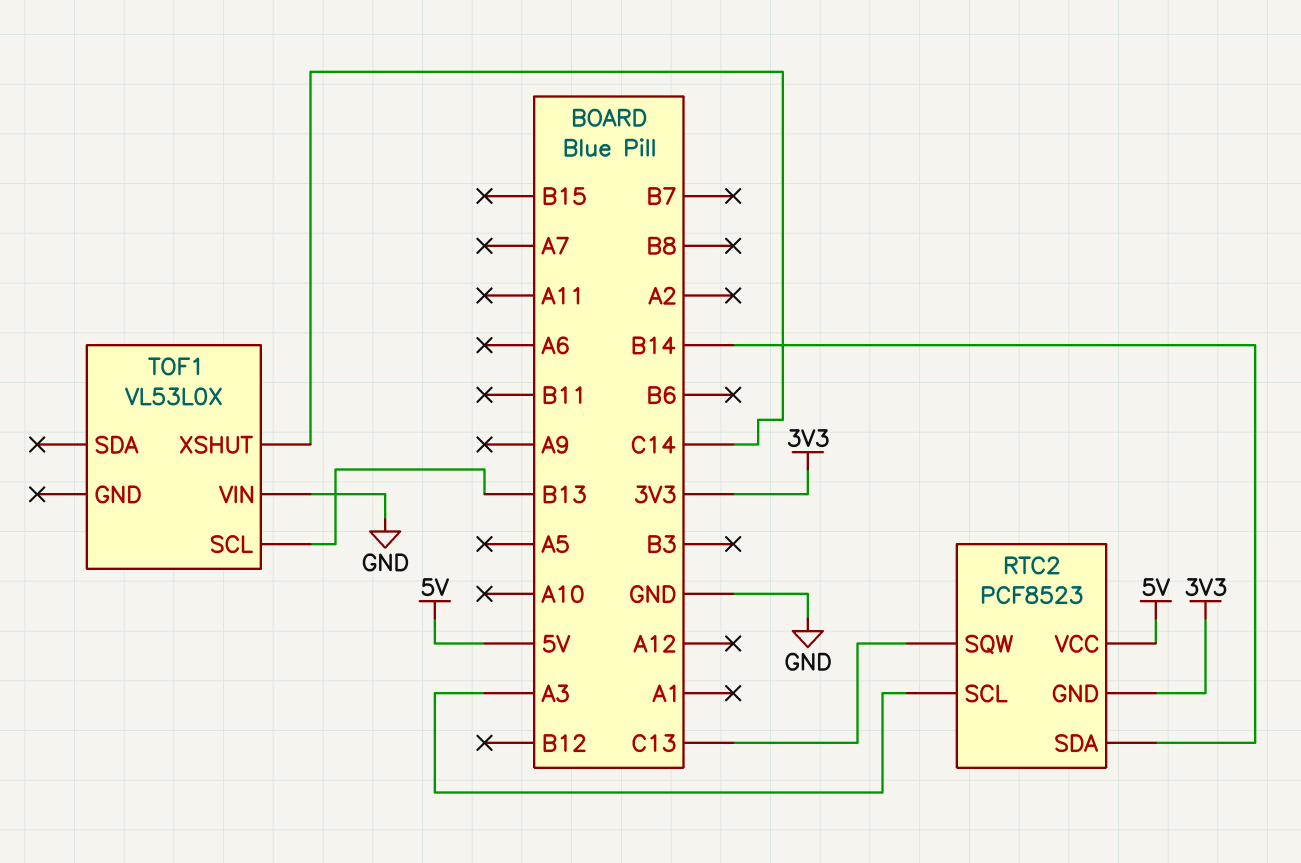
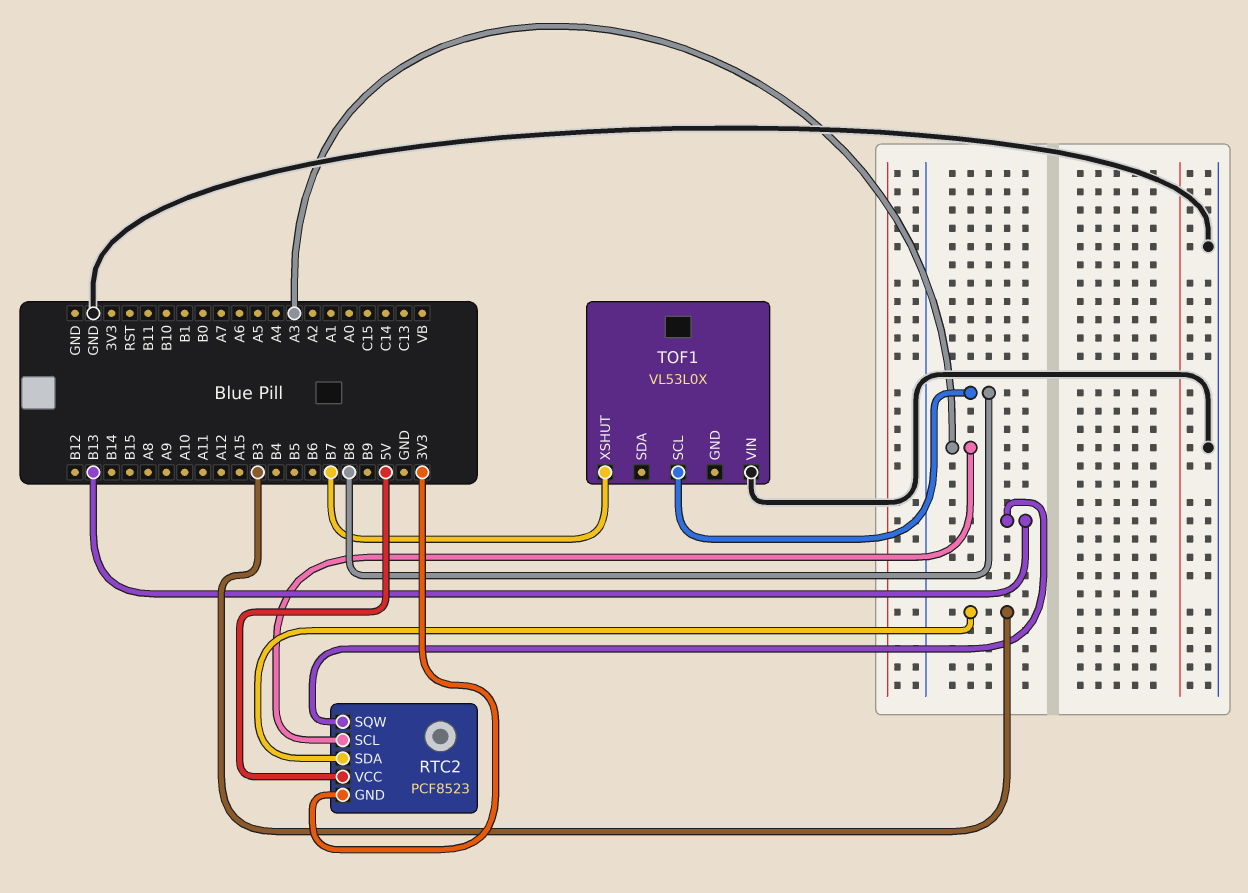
RTC2 pin SDA: B14 -> B3
RTC2 pin SQW: C13 -> B13
TOF1 pin SCL: B13 -> B8
TOF1 pin XSHUT: C14 -> B7

